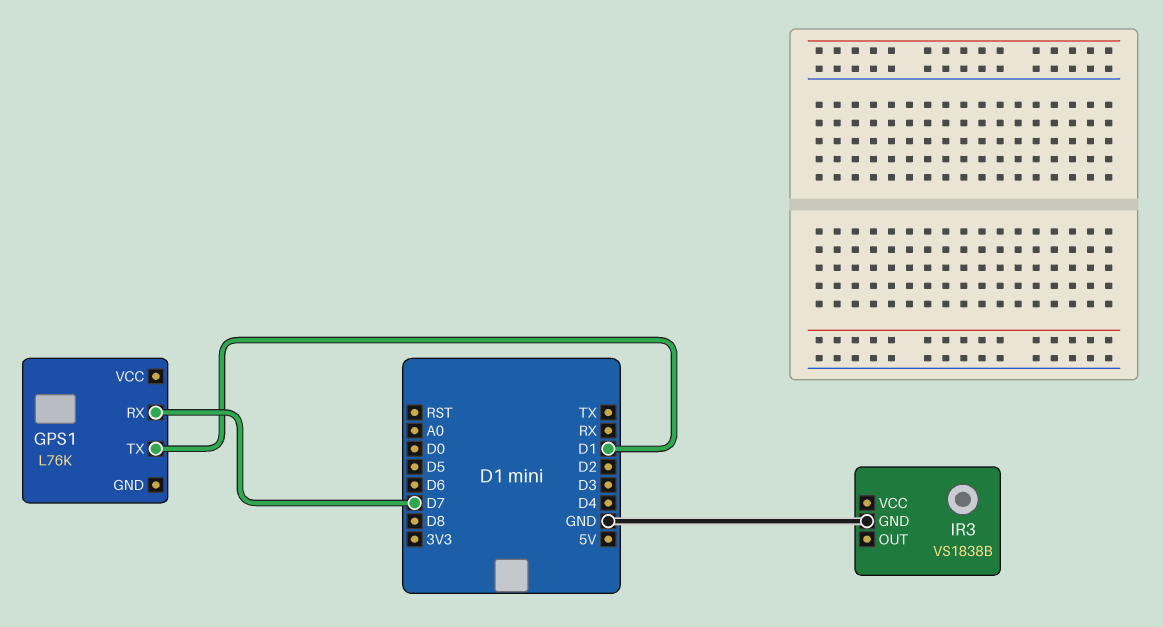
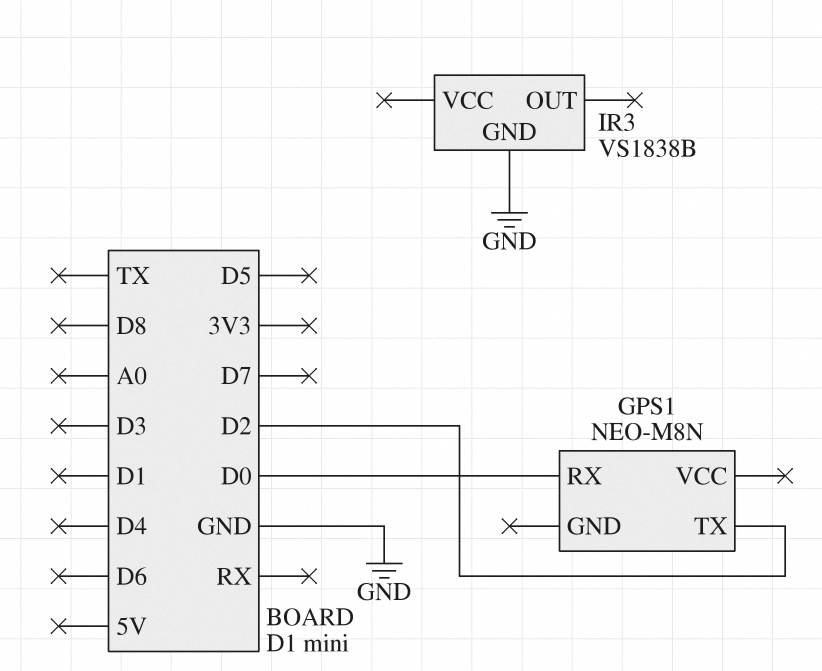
GPS1: L76K -> NEO-M8N
GPS1 pin RX: D7 -> D0
GPS1 pin TX: D1 -> D2

